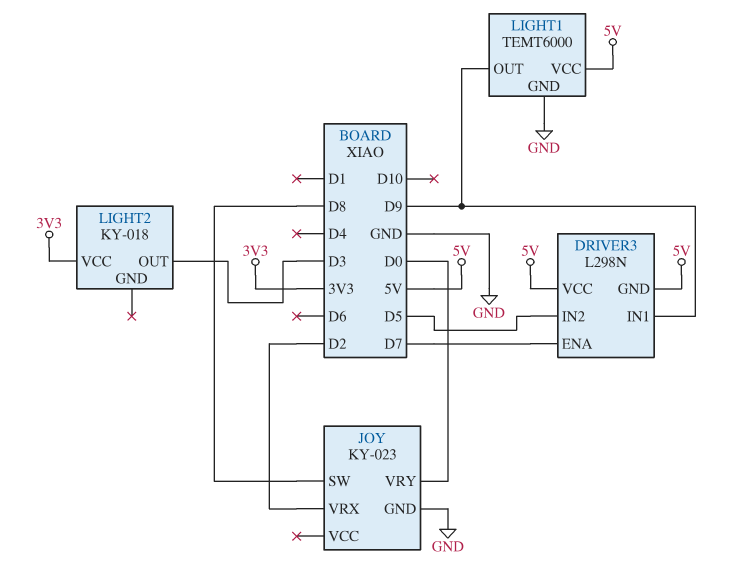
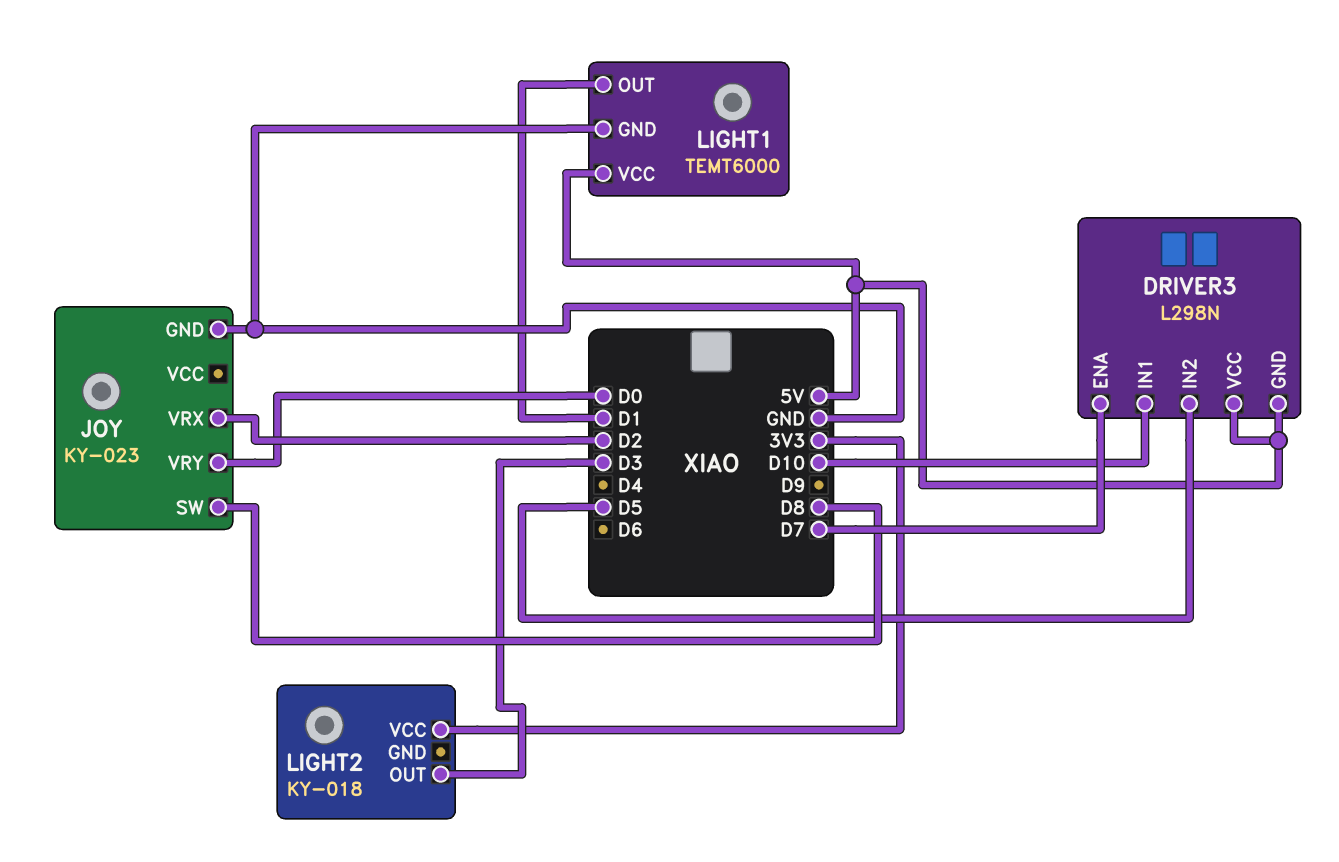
DRIVER3 pin IN1: D9 -> D10
LIGHT1 pin OUT: D9 -> D1

